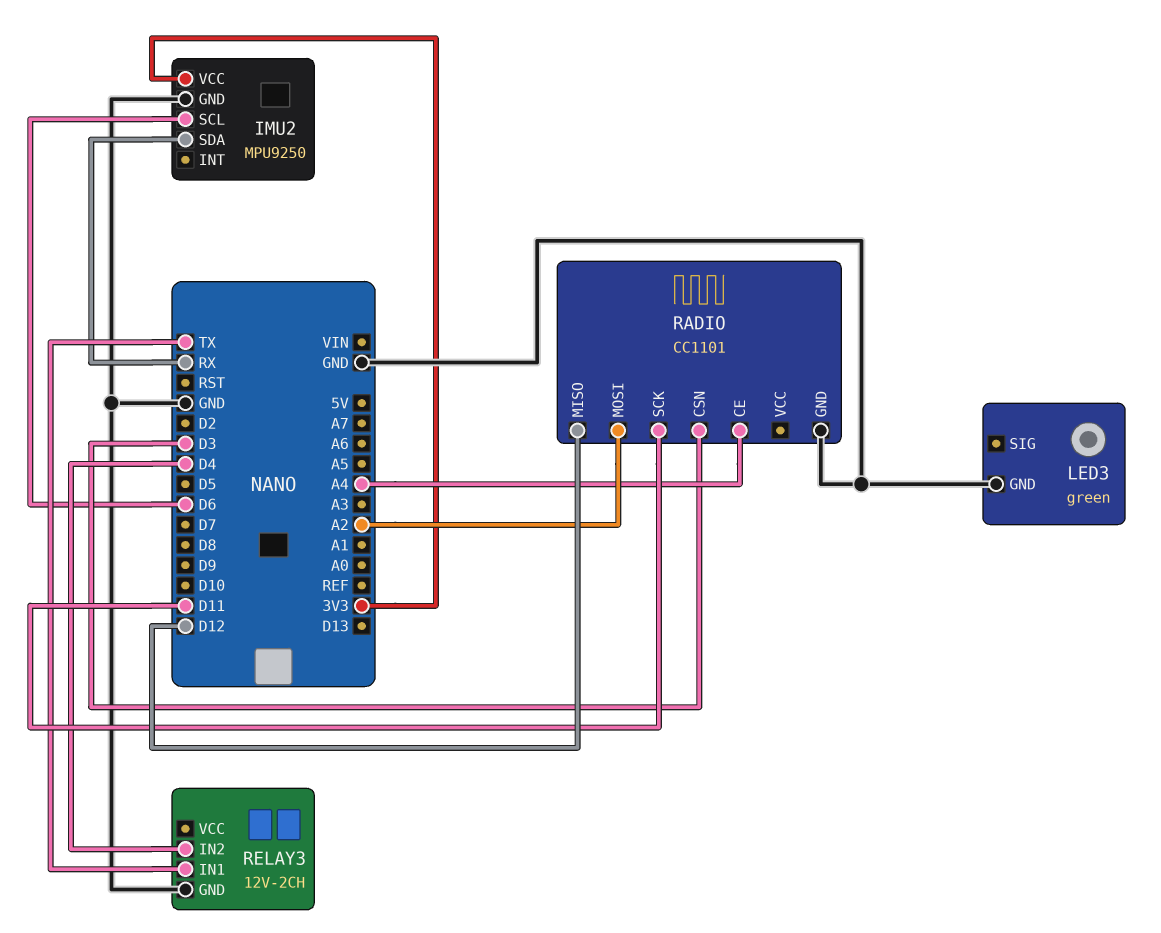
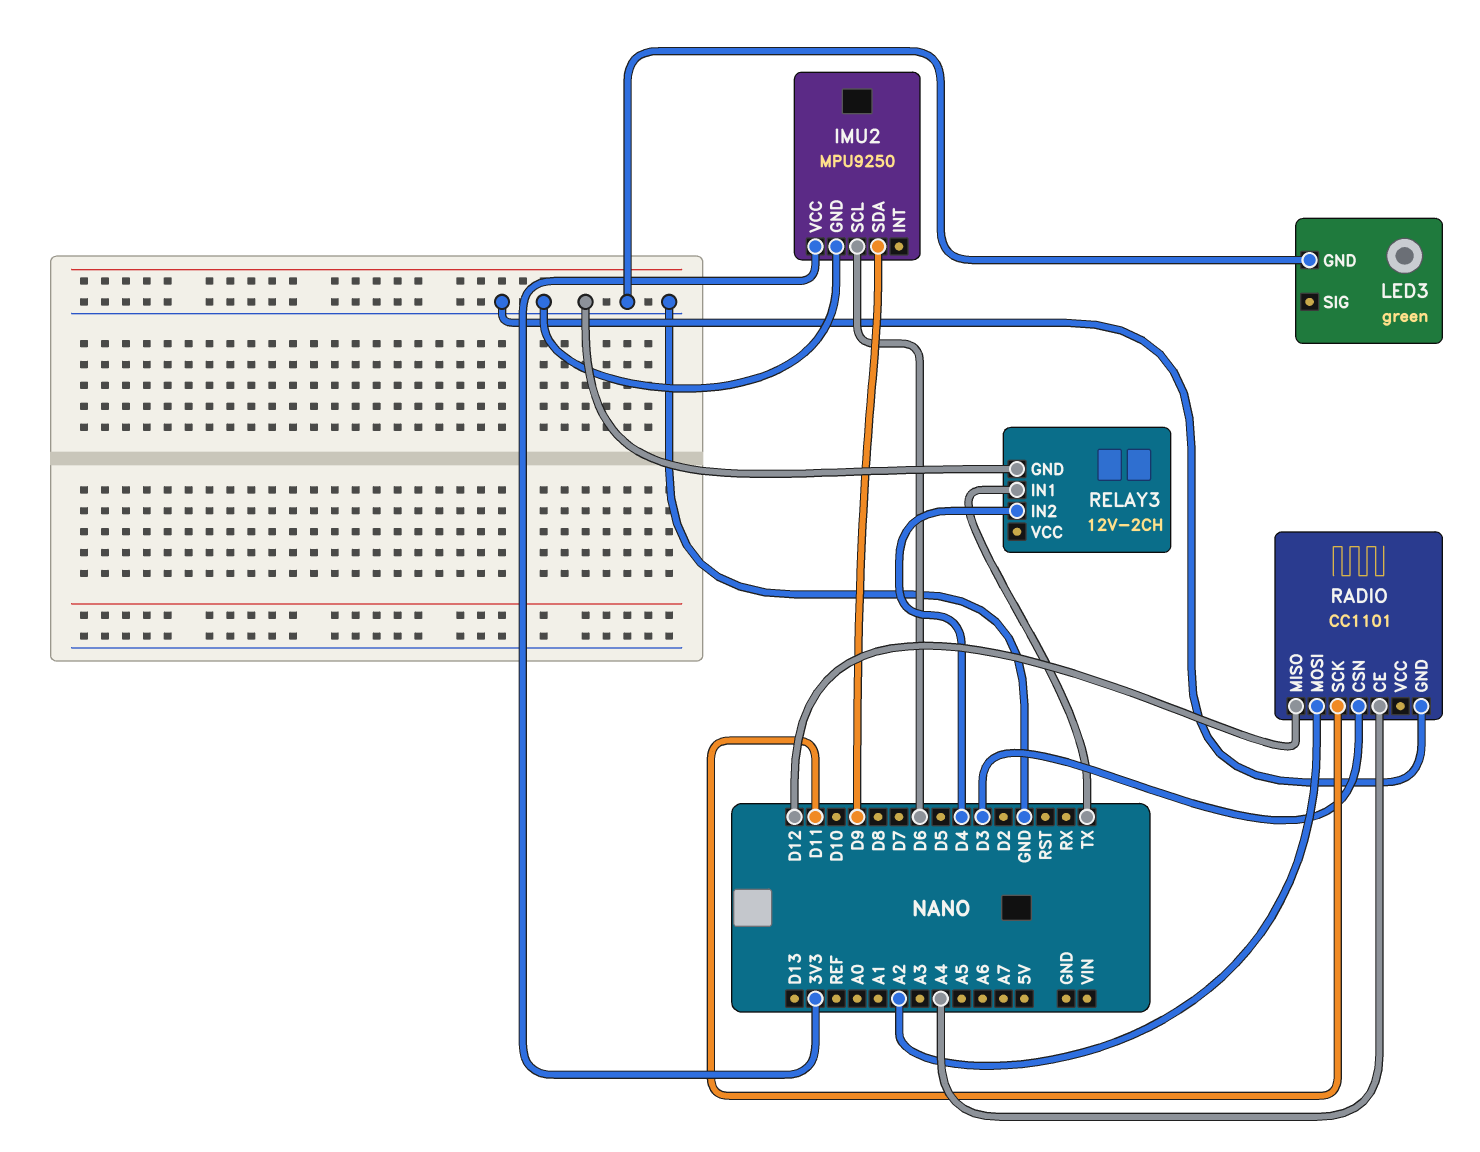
IMU2 pin SDA: RX -> D9

